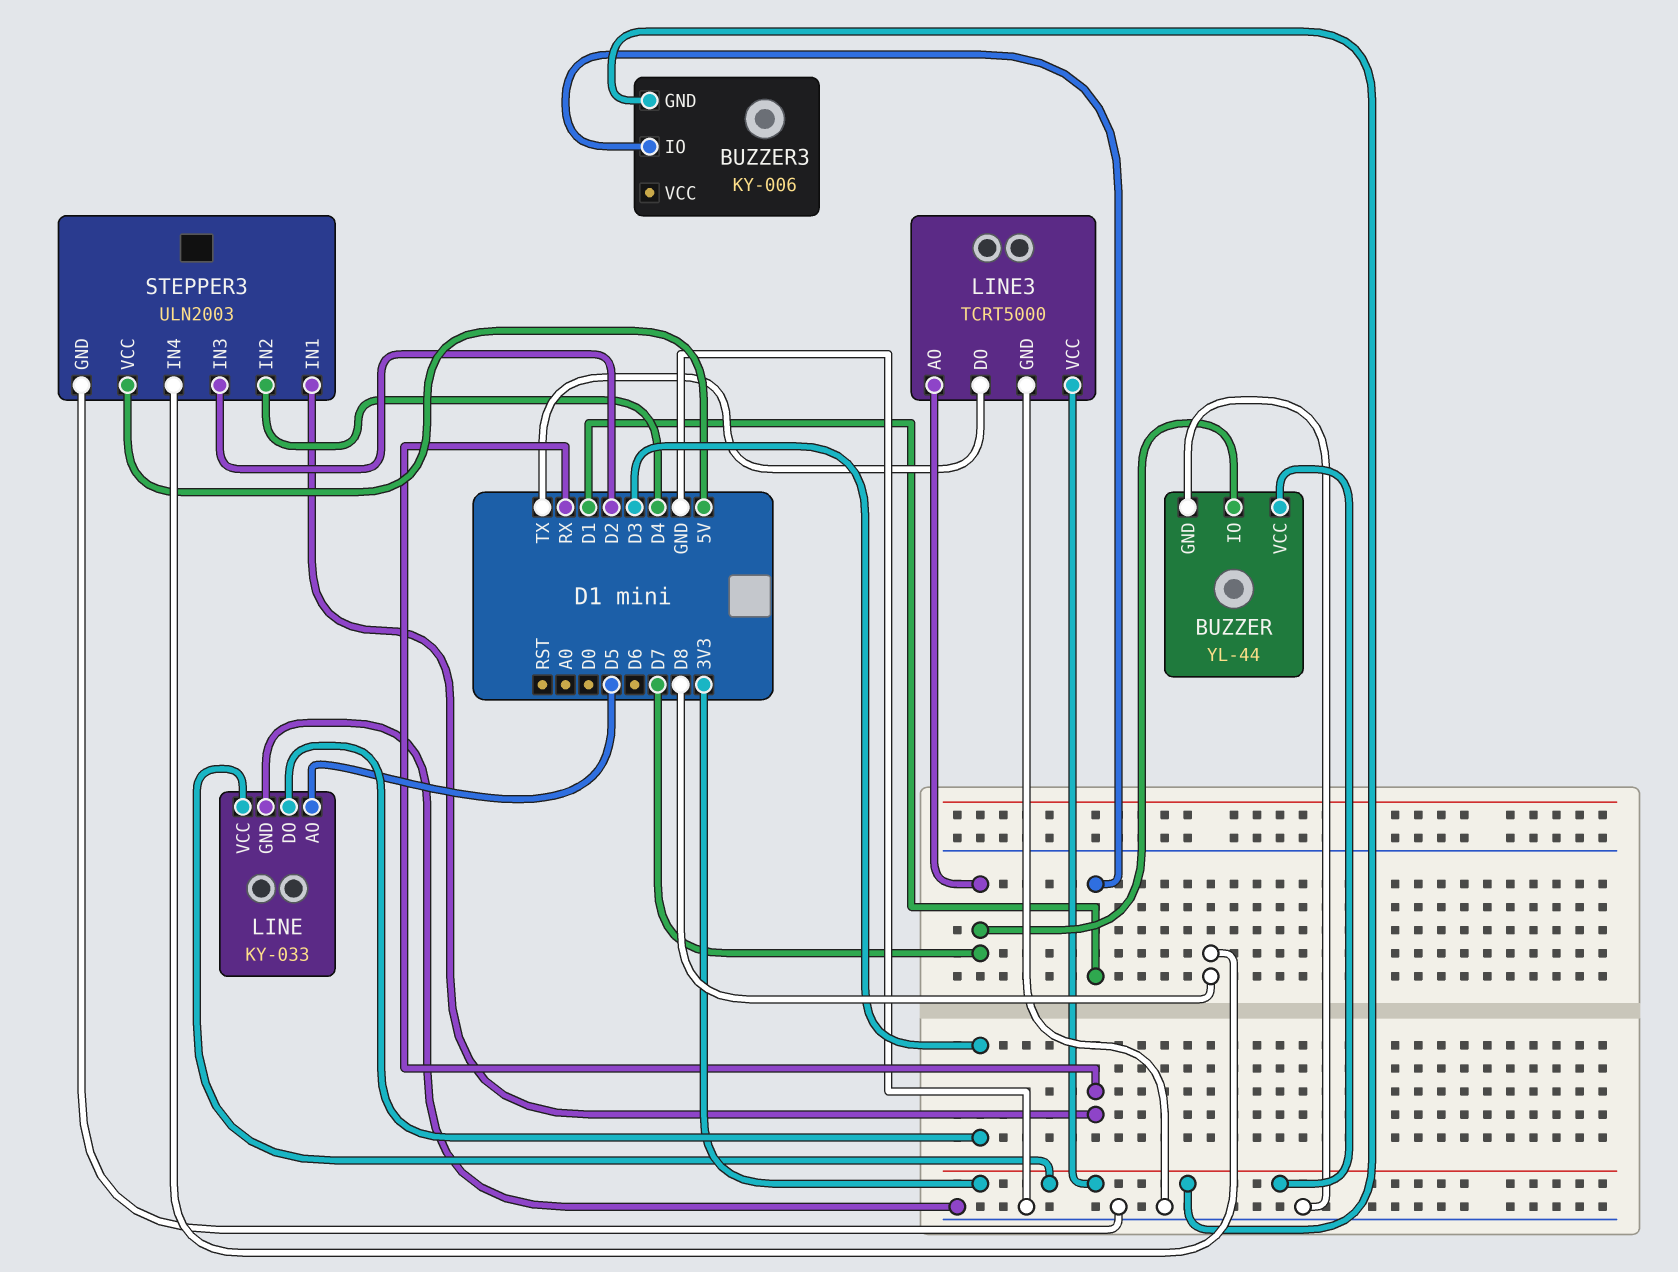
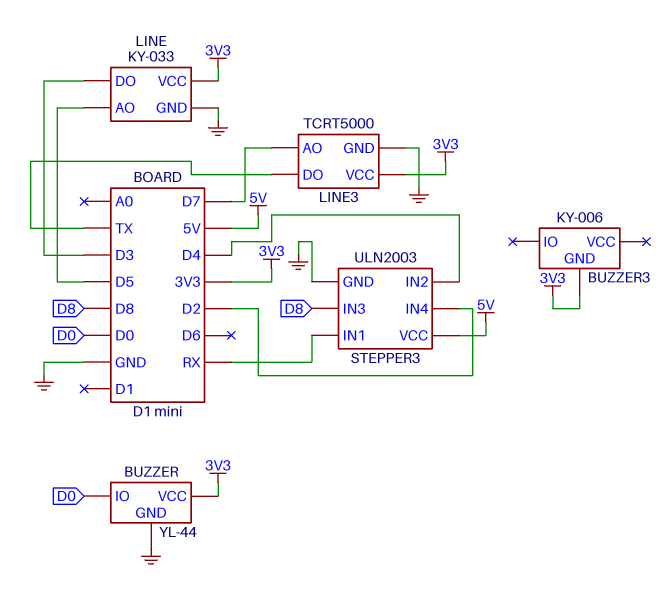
BUZZER pin IO: D7 -> D0
BUZZER3 pin IO: D1 -> none
STEPPER3 pin IN3: D2 -> D8
STEPPER3 pin IN4: D8 -> D2

